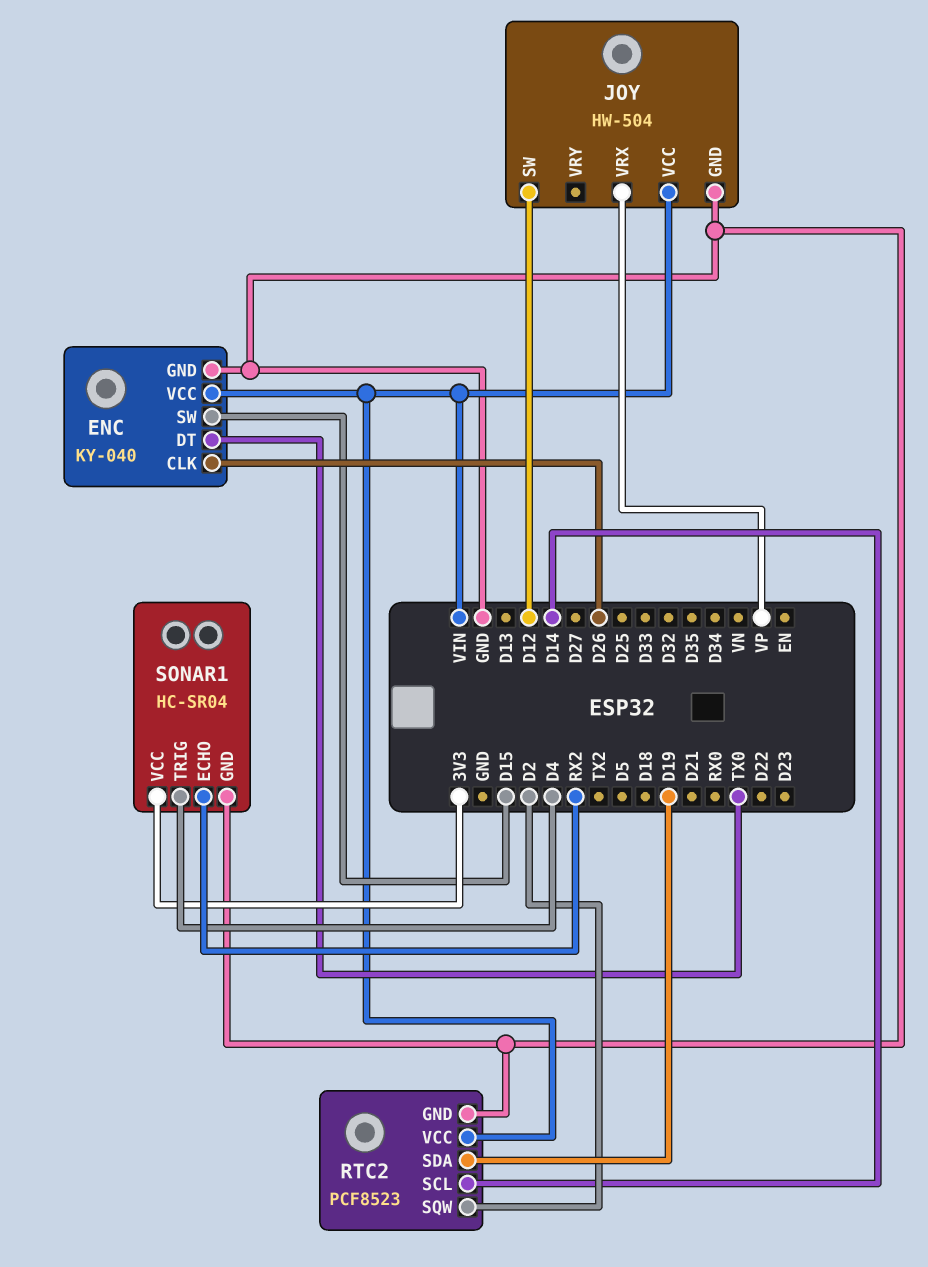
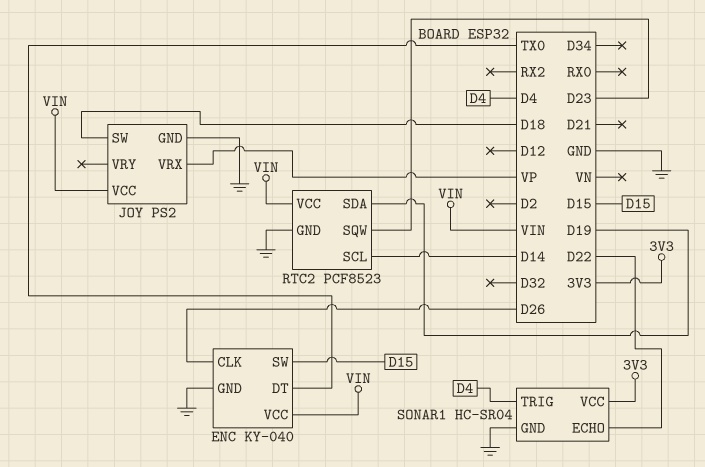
JOY: HW-504 -> PS2
JOY pin SW: D12 -> D18
RTC2 pin SQW: D2 -> D23
SONAR1 pin ECHO: RX2 -> D22

